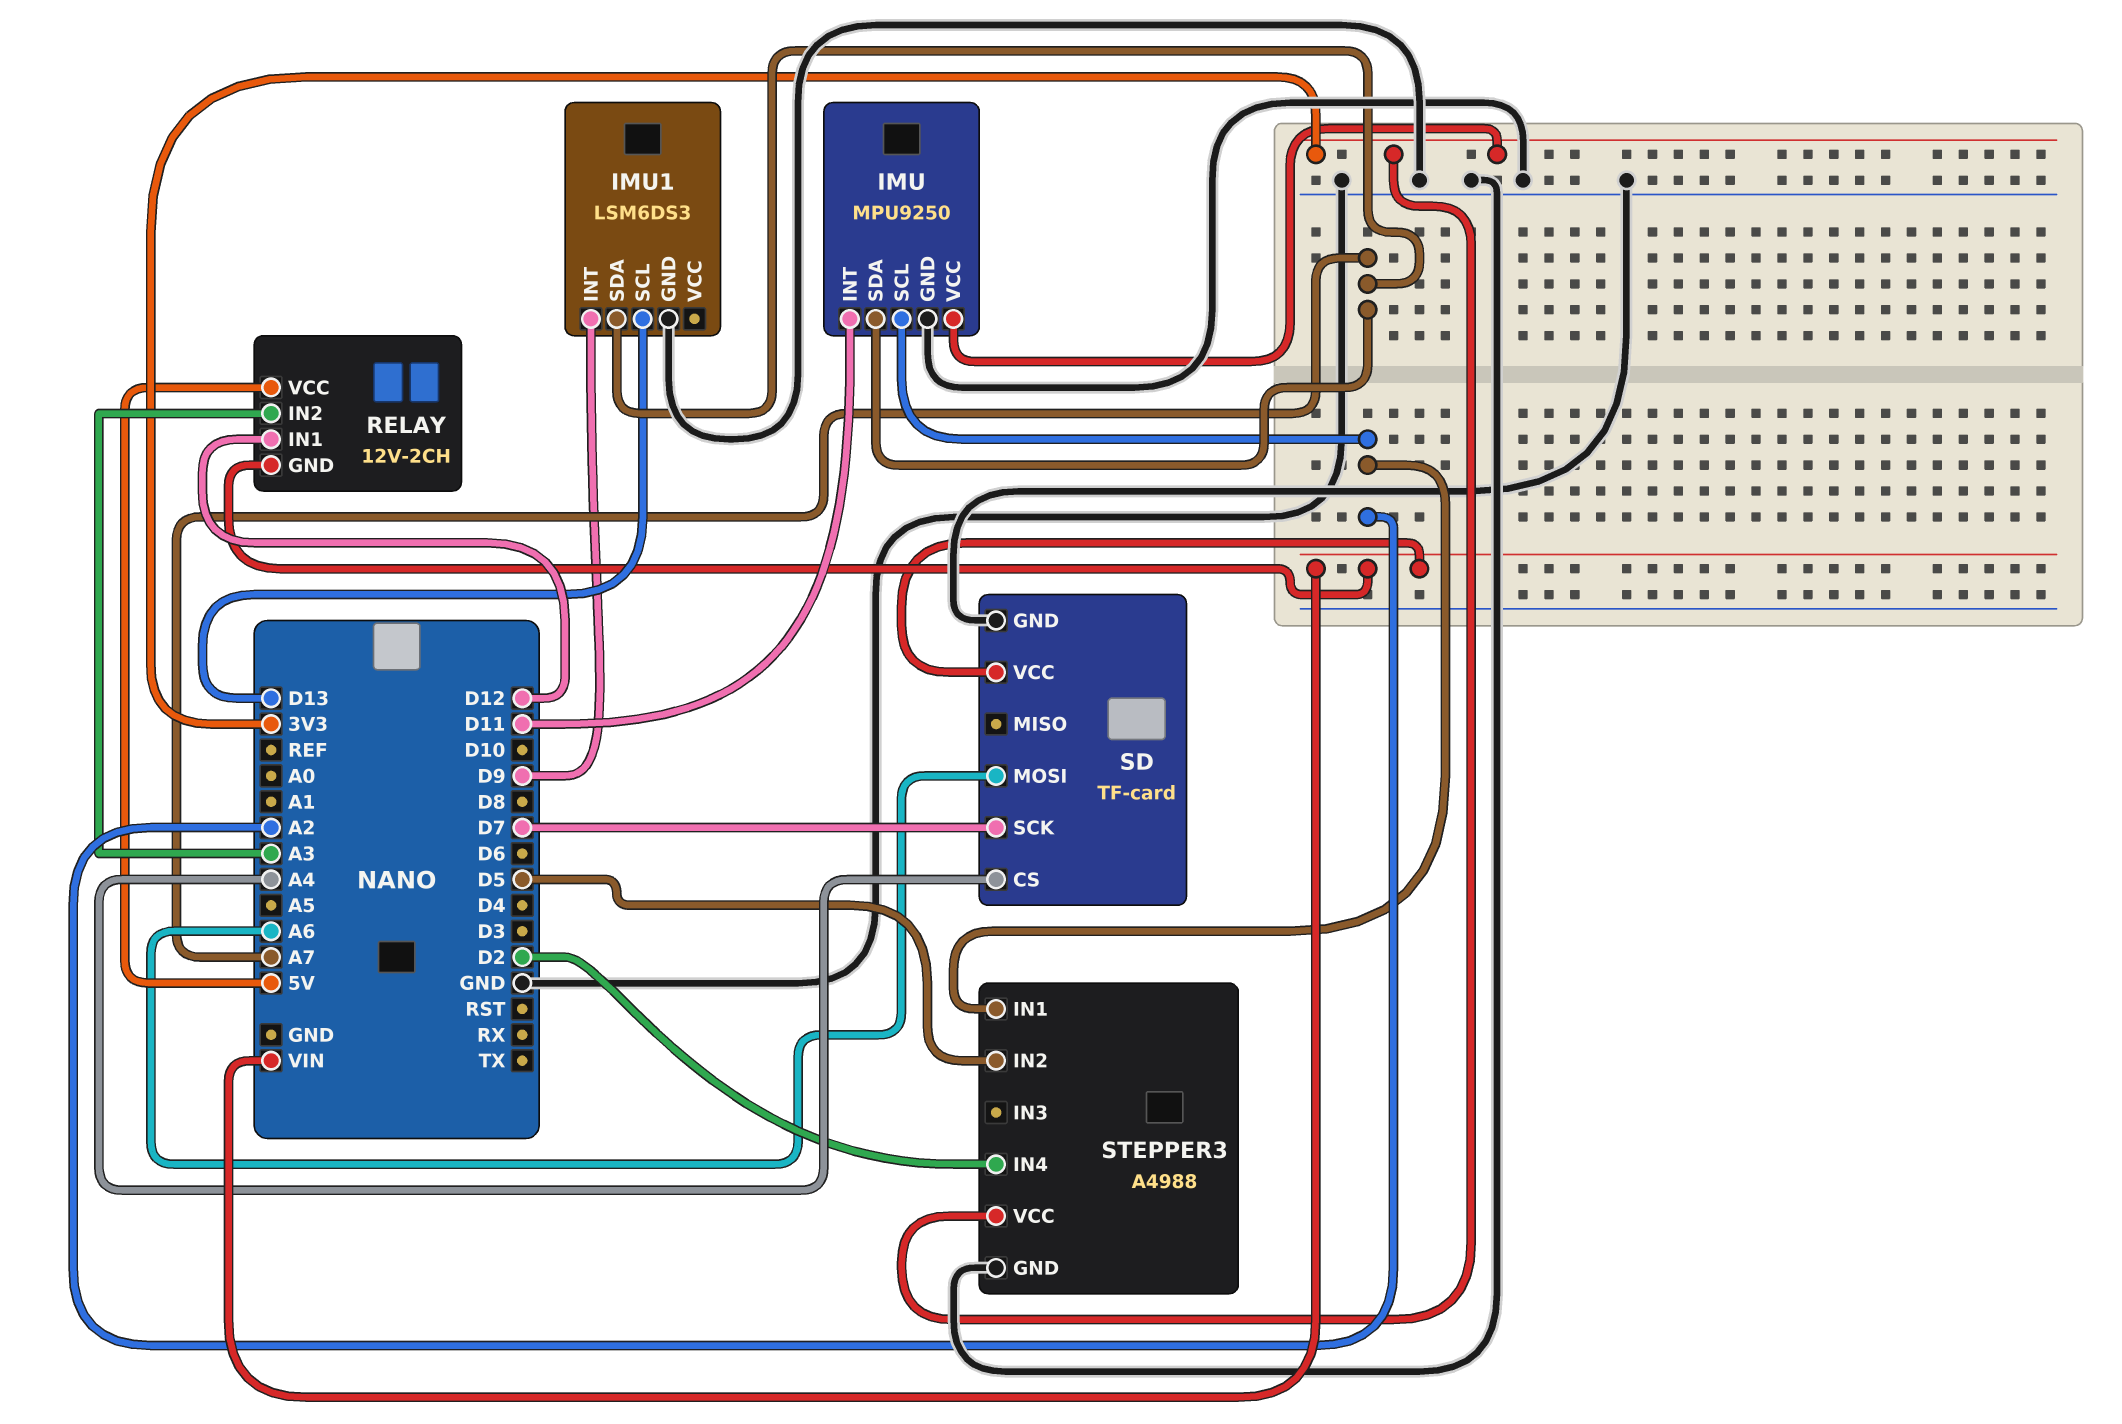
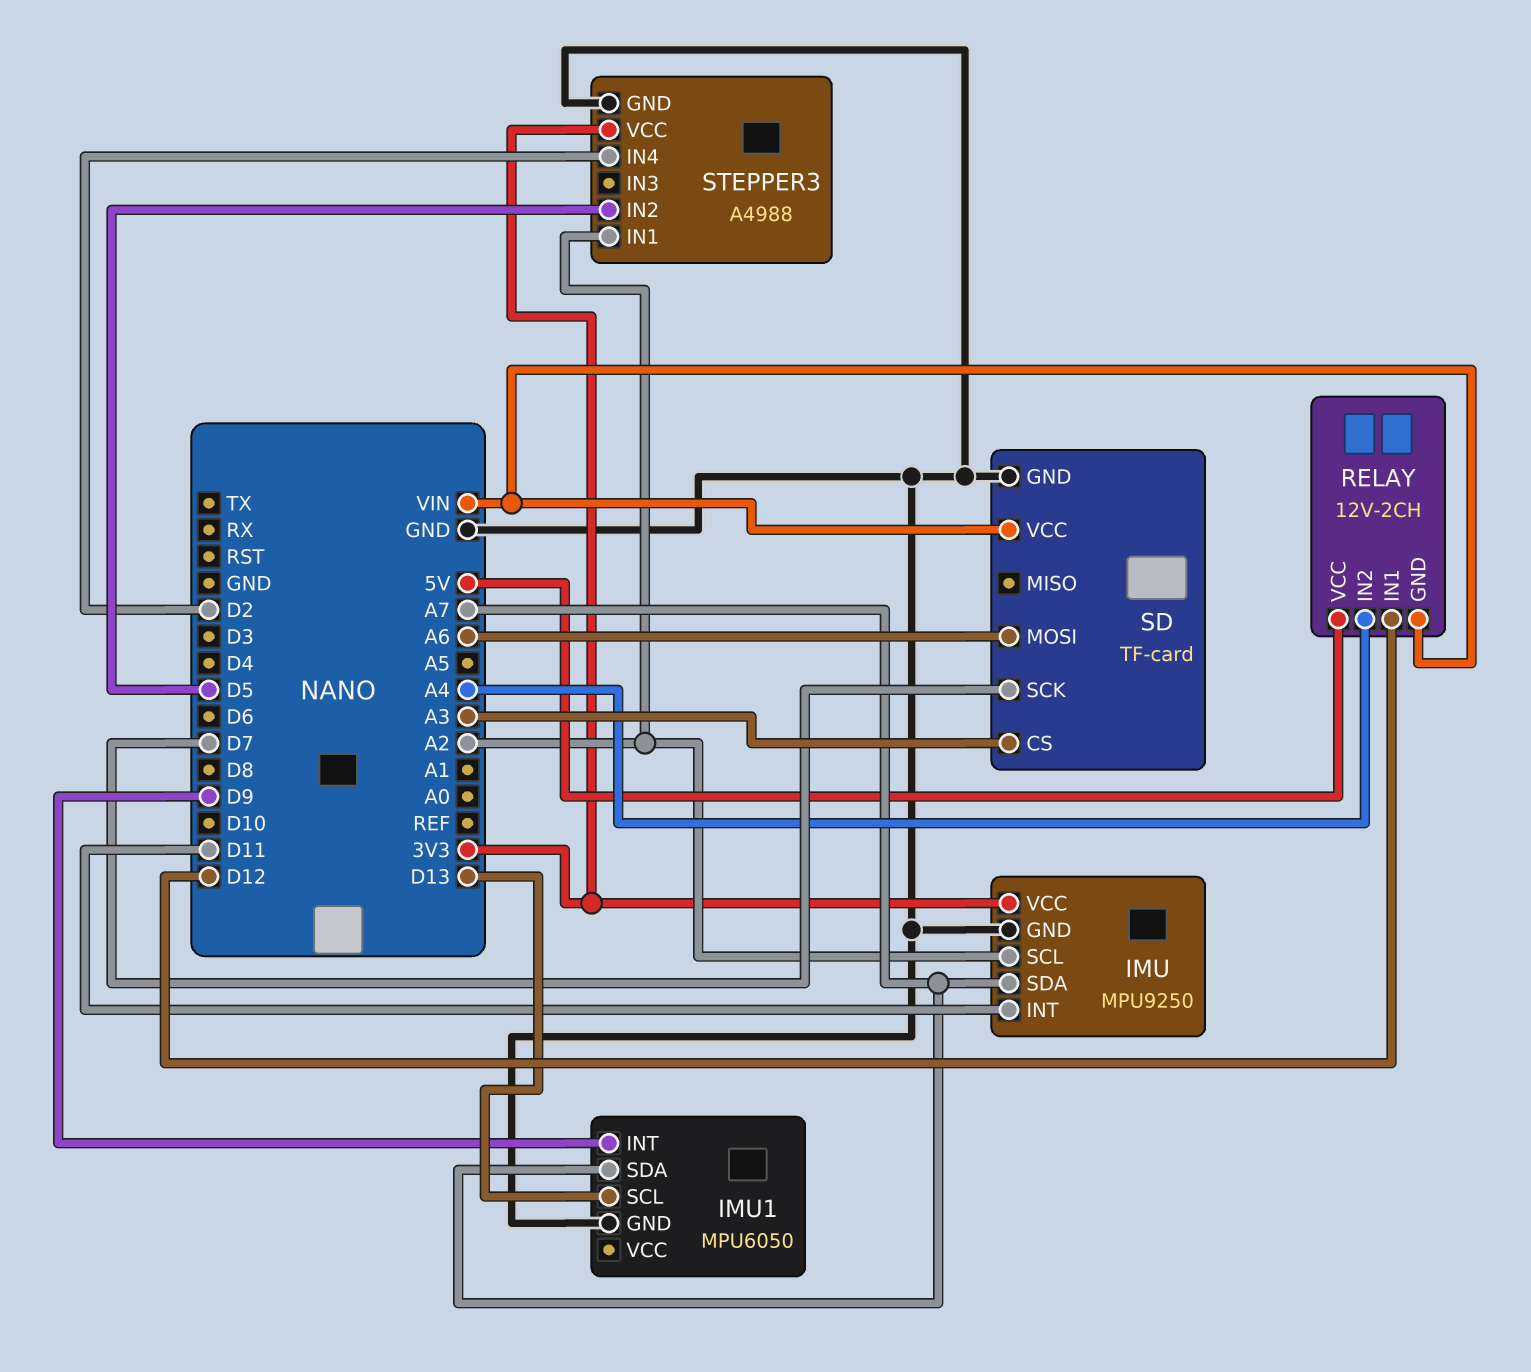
IMU1: LSM6DS3 -> MPU6050
RELAY pin IN2: A3 -> A4
SD pin CS: A4 -> A3

